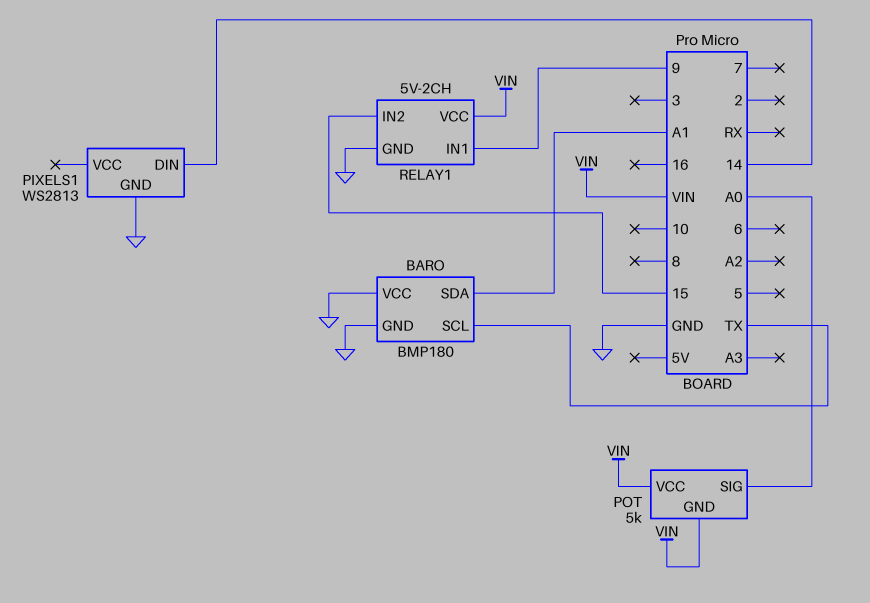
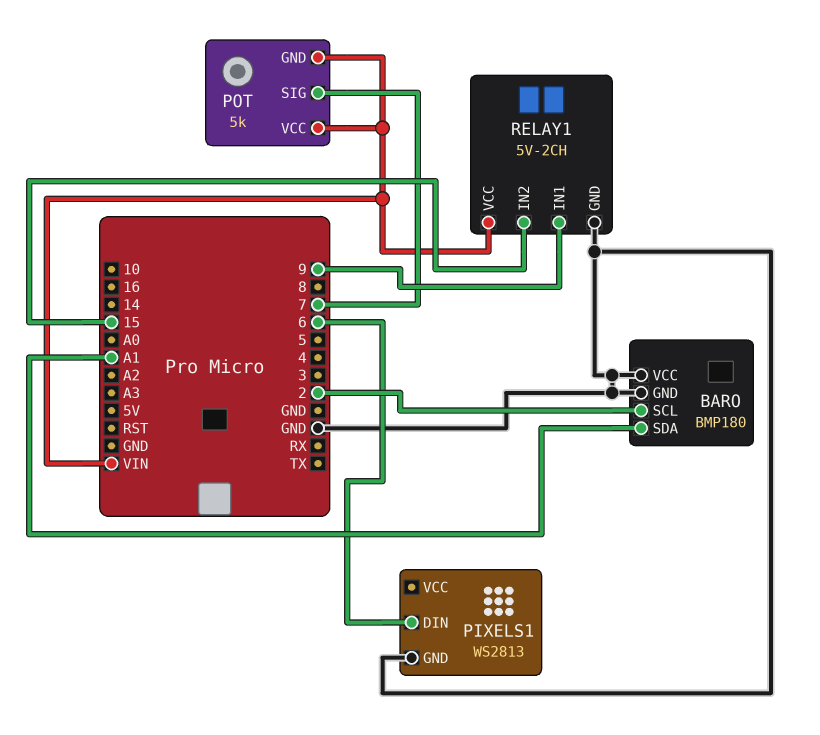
BARO pin SCL: TX -> 2
PIXELS1 pin DIN: 14 -> 6
POT pin SIG: A0 -> 7

